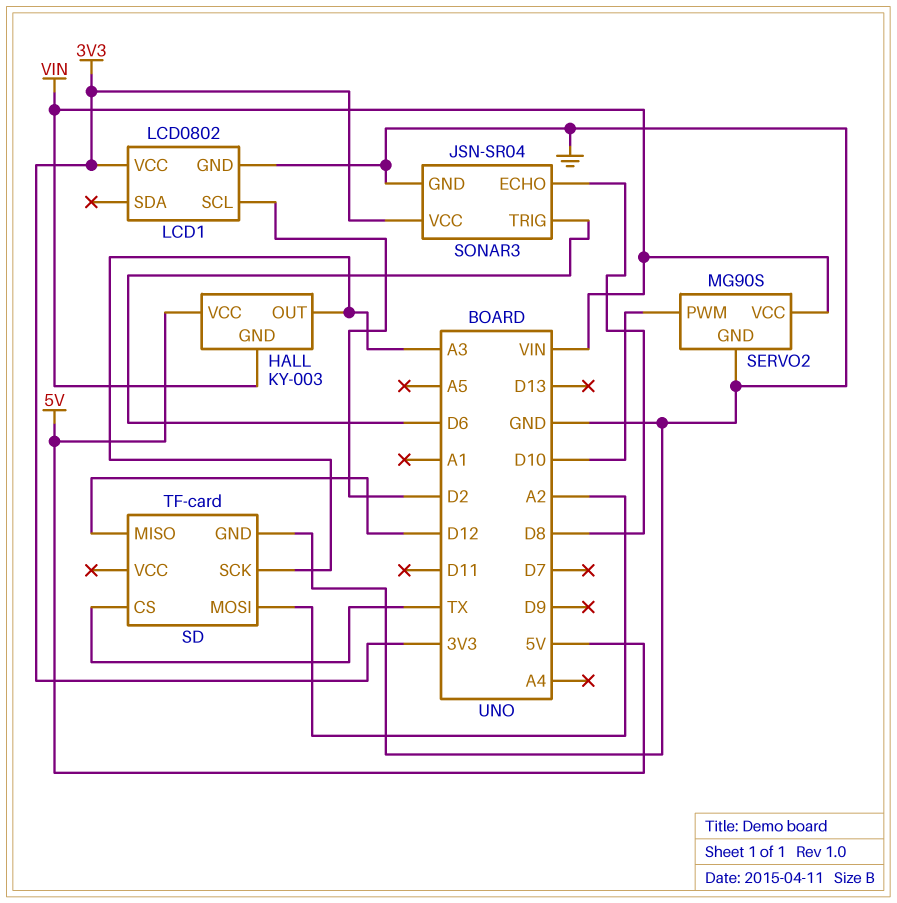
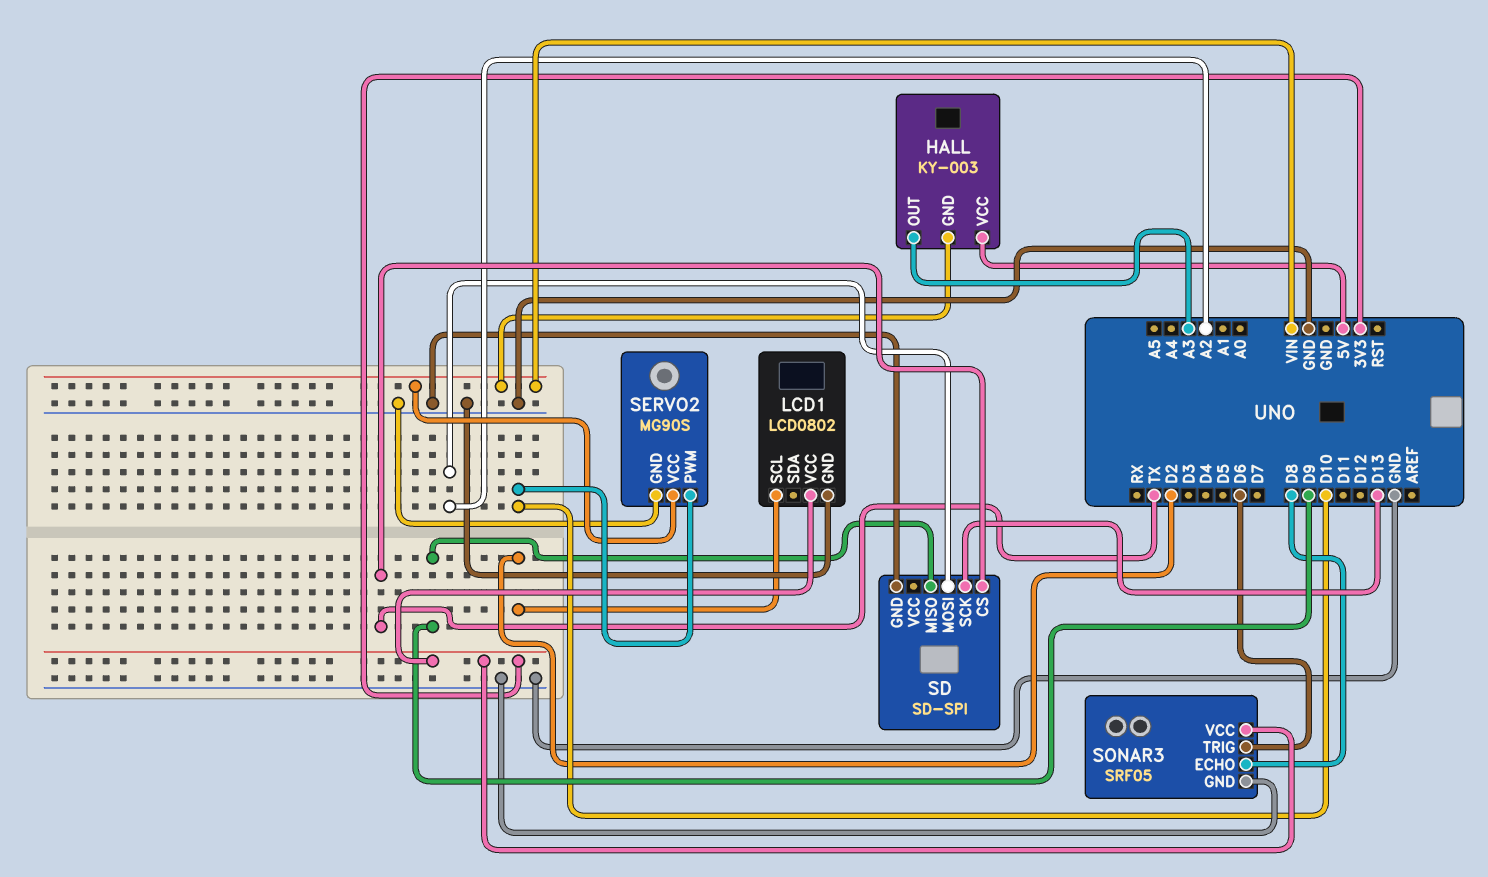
SD: TF-card -> SD-SPI
SD pin MISO: D12 -> D9
SD pin SCK: A3 -> D13
SONAR3: JSN-SR04 -> SRF05

